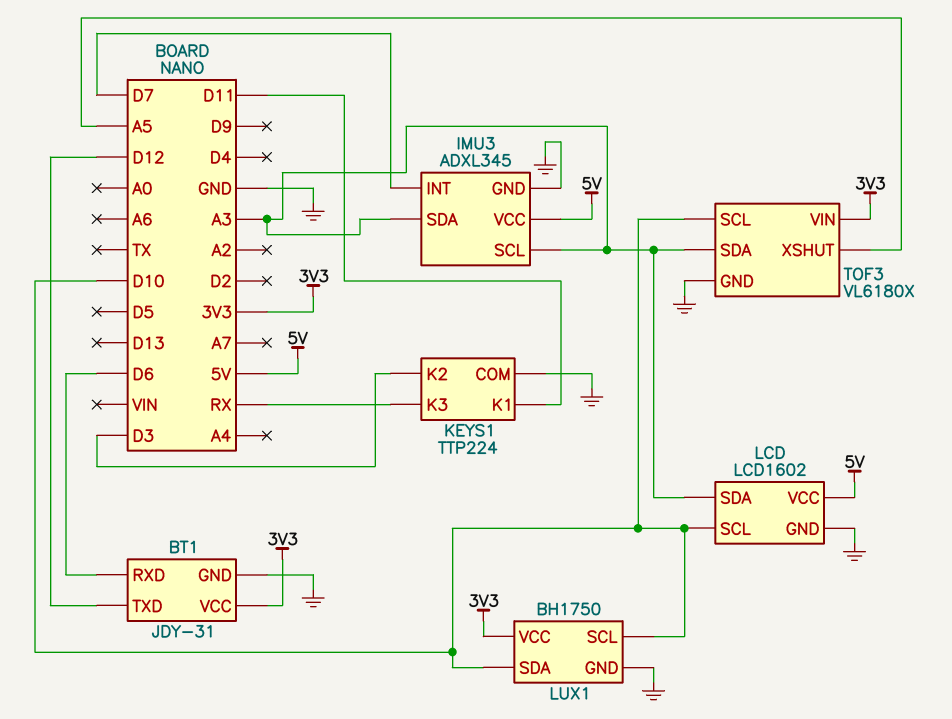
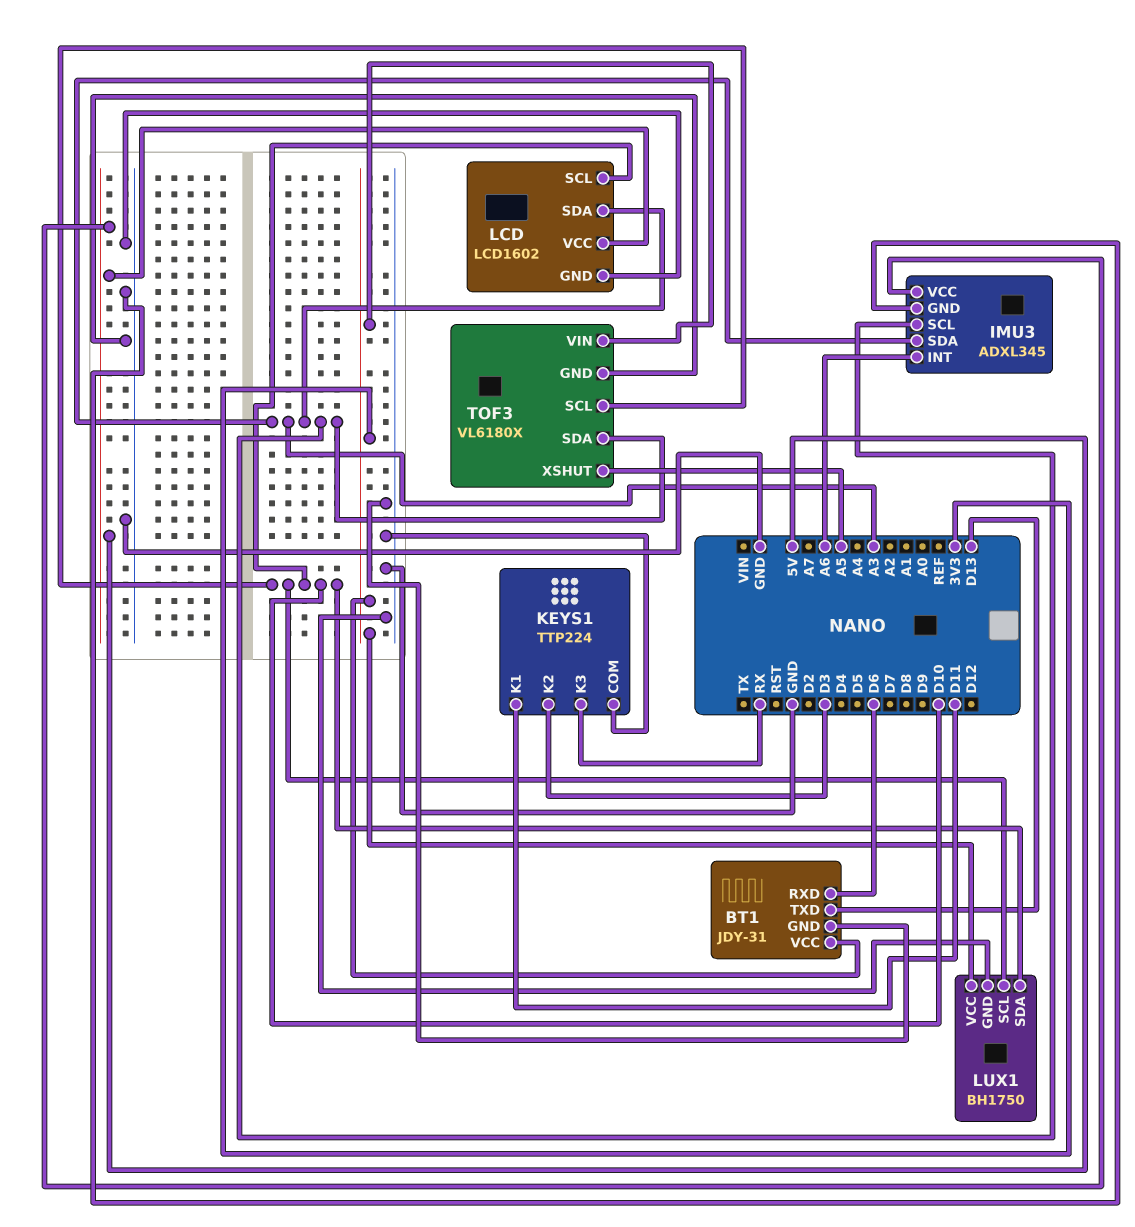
BT1 pin TXD: D12 -> D13
IMU3 pin INT: D7 -> A6

